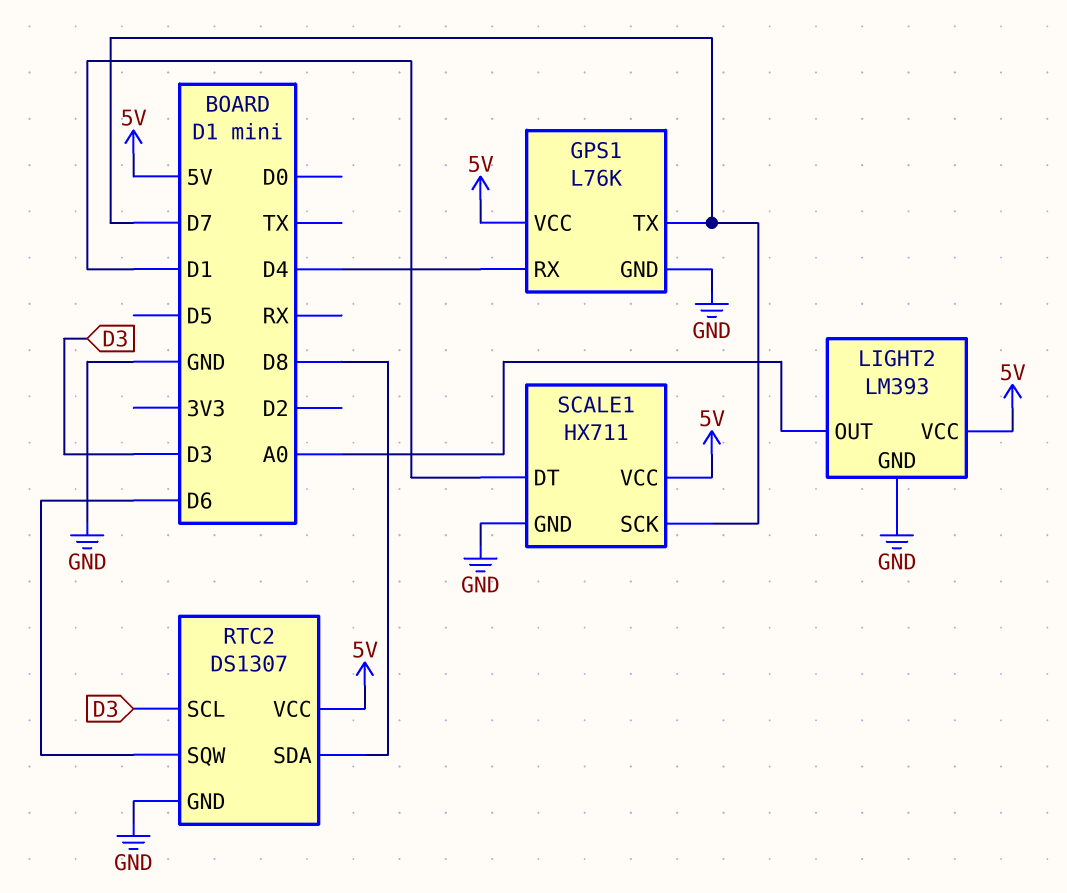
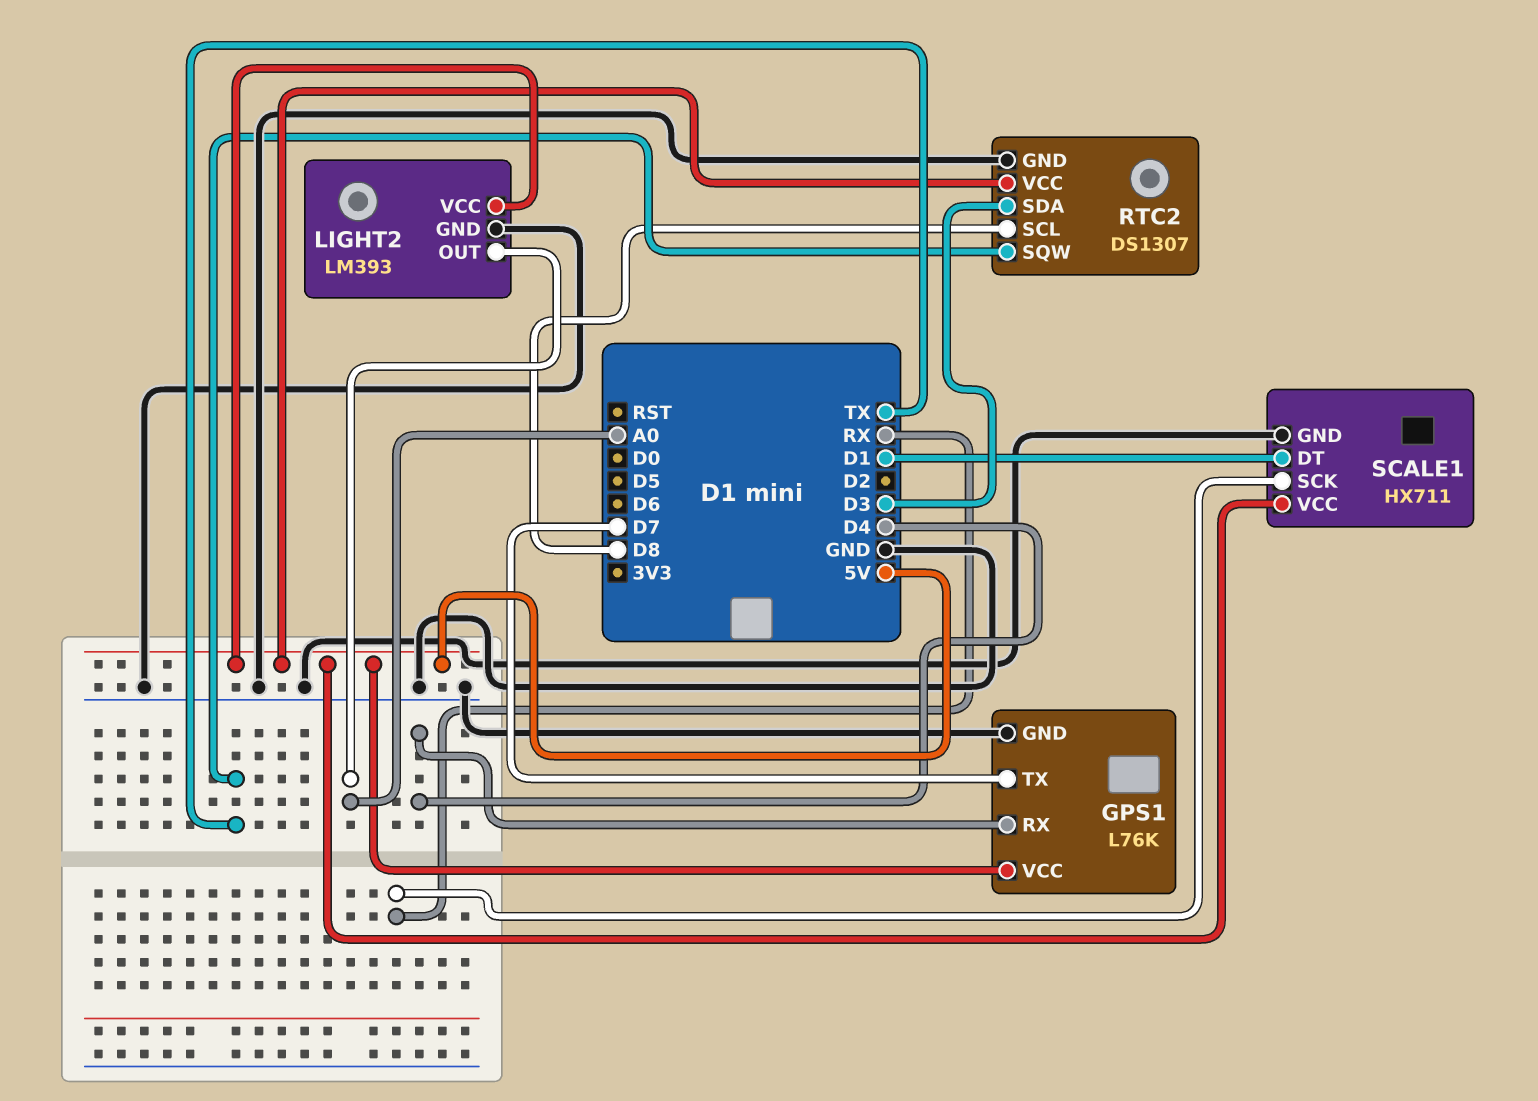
RTC2 pin SCL: D3 -> D8
RTC2 pin SDA: D8 -> D3
RTC2 pin SQW: D6 -> TX
SCALE1 pin SCK: D7 -> RX

